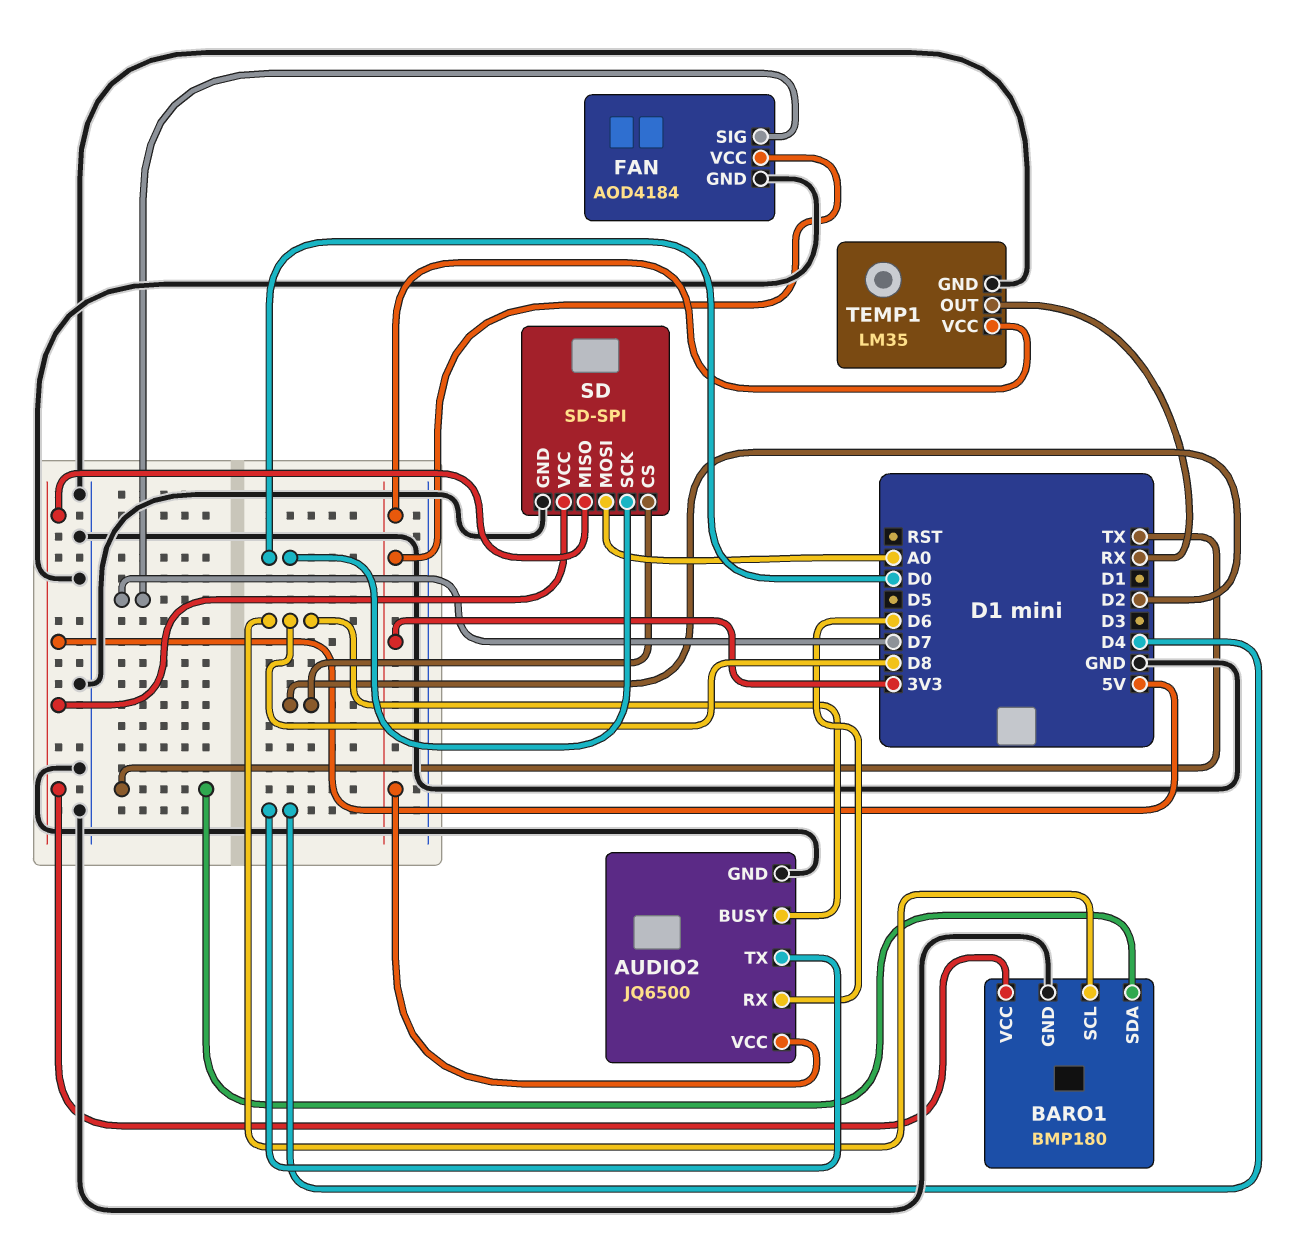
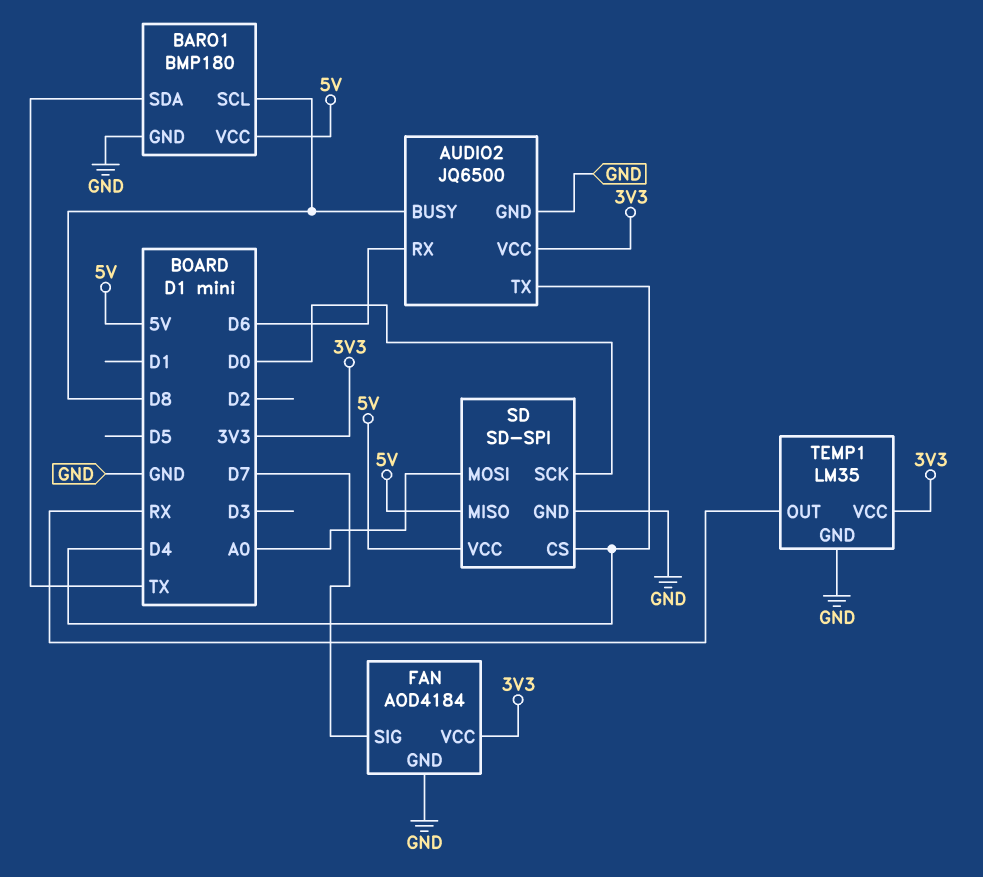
SD pin CS: D2 -> D4

